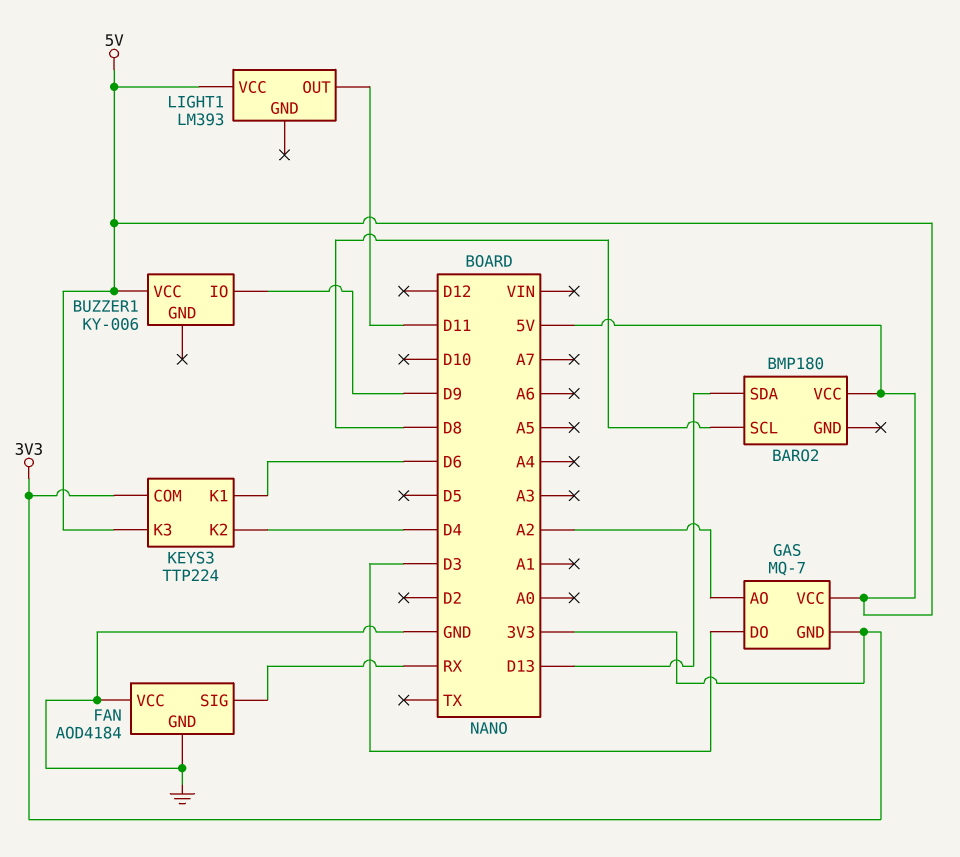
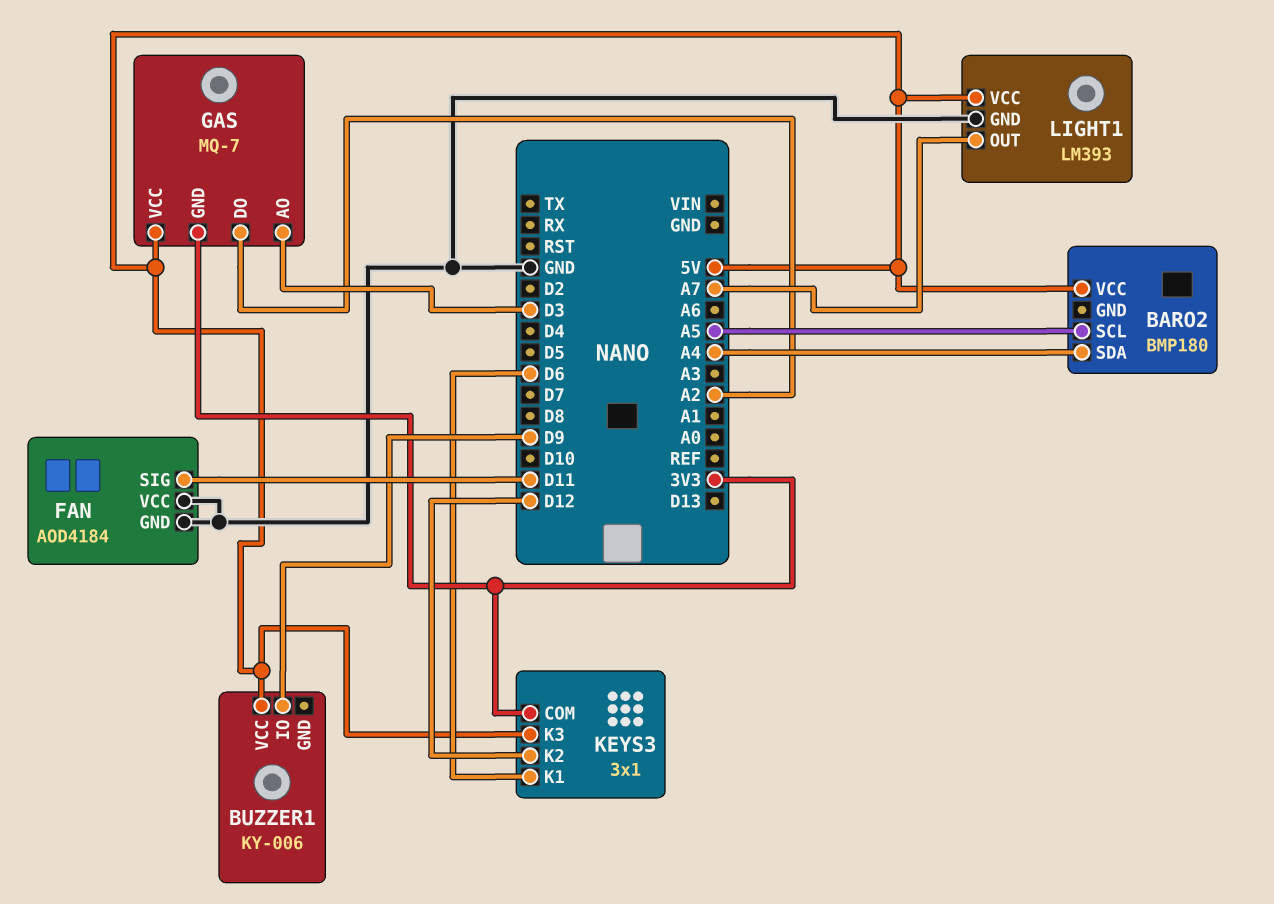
BARO2 pin SCL: D8 -> A5
BARO2 pin SDA: D13 -> A4
FAN pin SIG: RX -> D11
GAS pin AO: A2 -> D3
GAS pin DO: D3 -> A2
KEYS3: TTP224 -> 3x1
KEYS3 pin K2: D4 -> D12
LIGHT1 pin GND: none -> GND
LIGHT1 pin OUT: D11 -> A7

